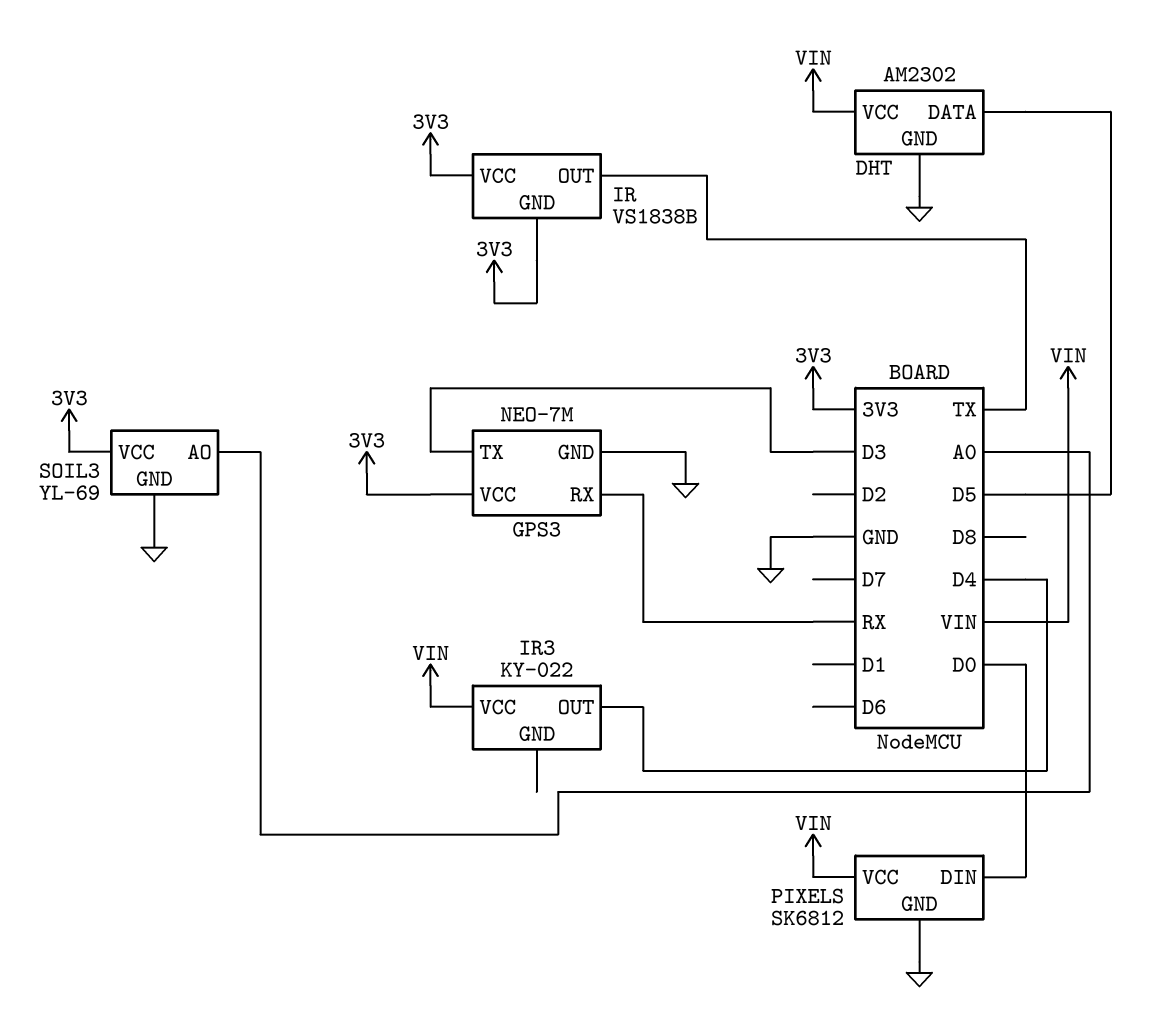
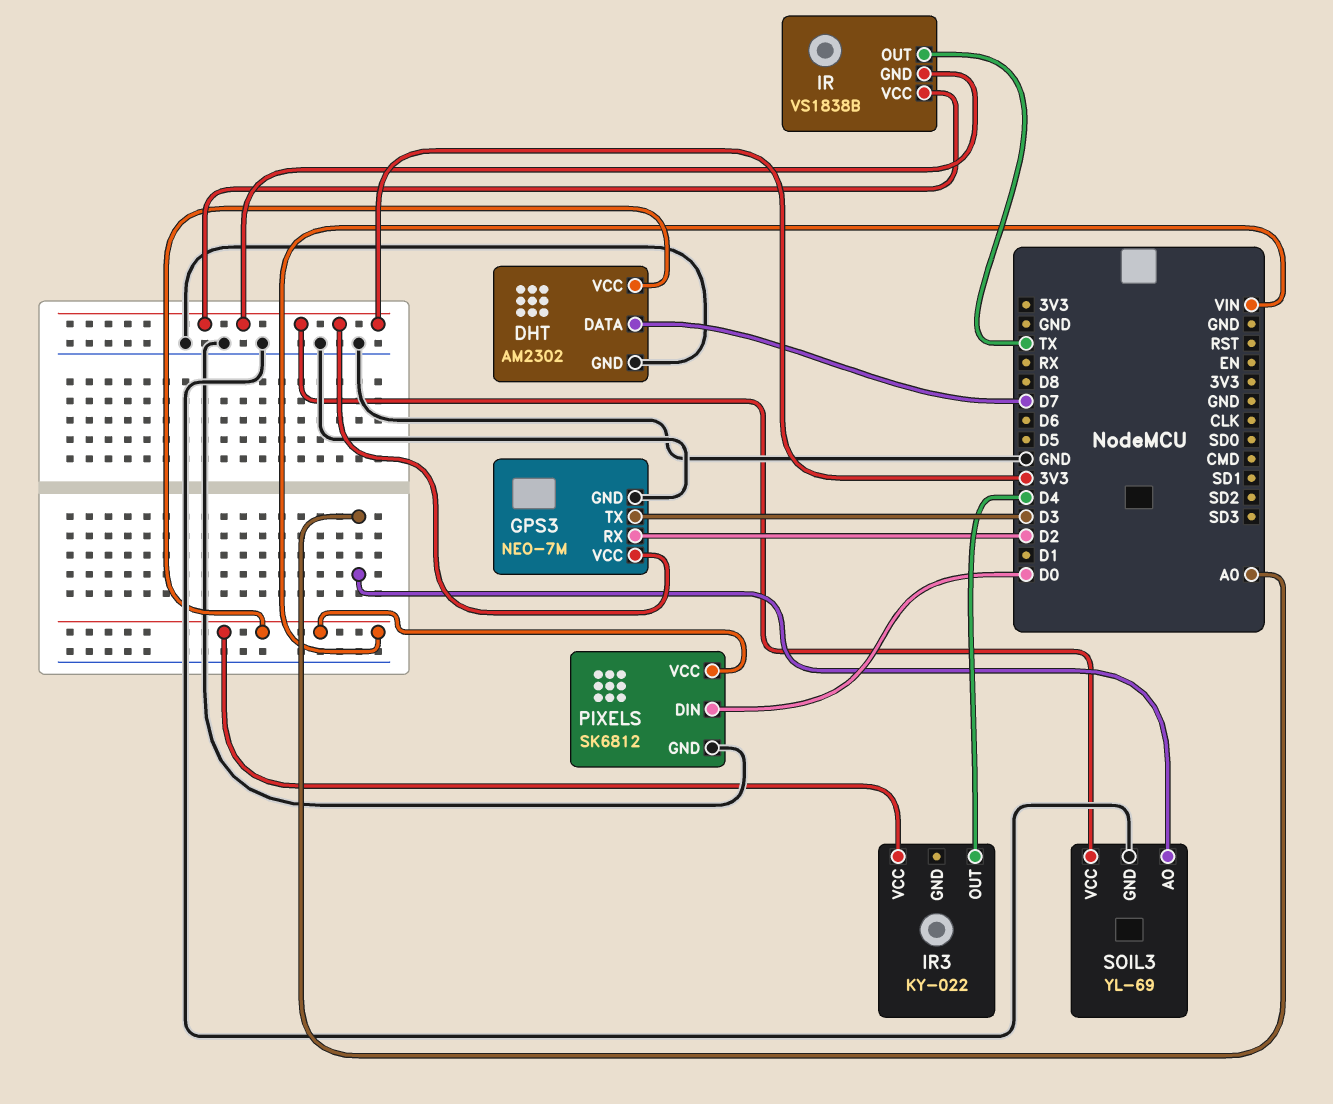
DHT pin DATA: D5 -> D7
GPS3 pin RX: RX -> D2

